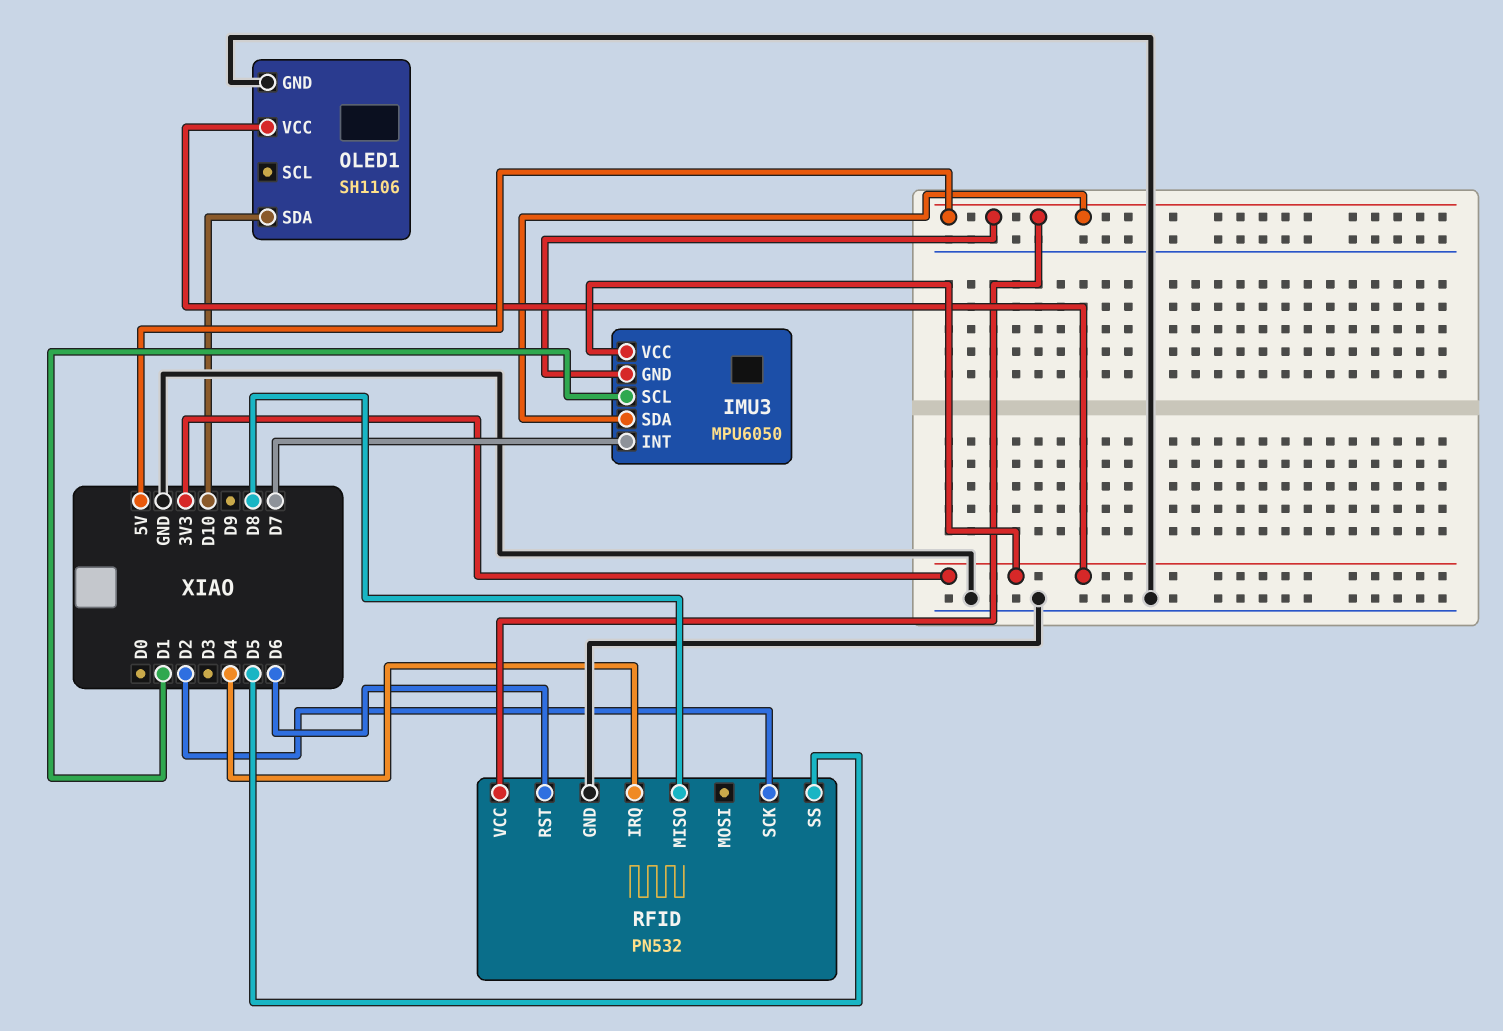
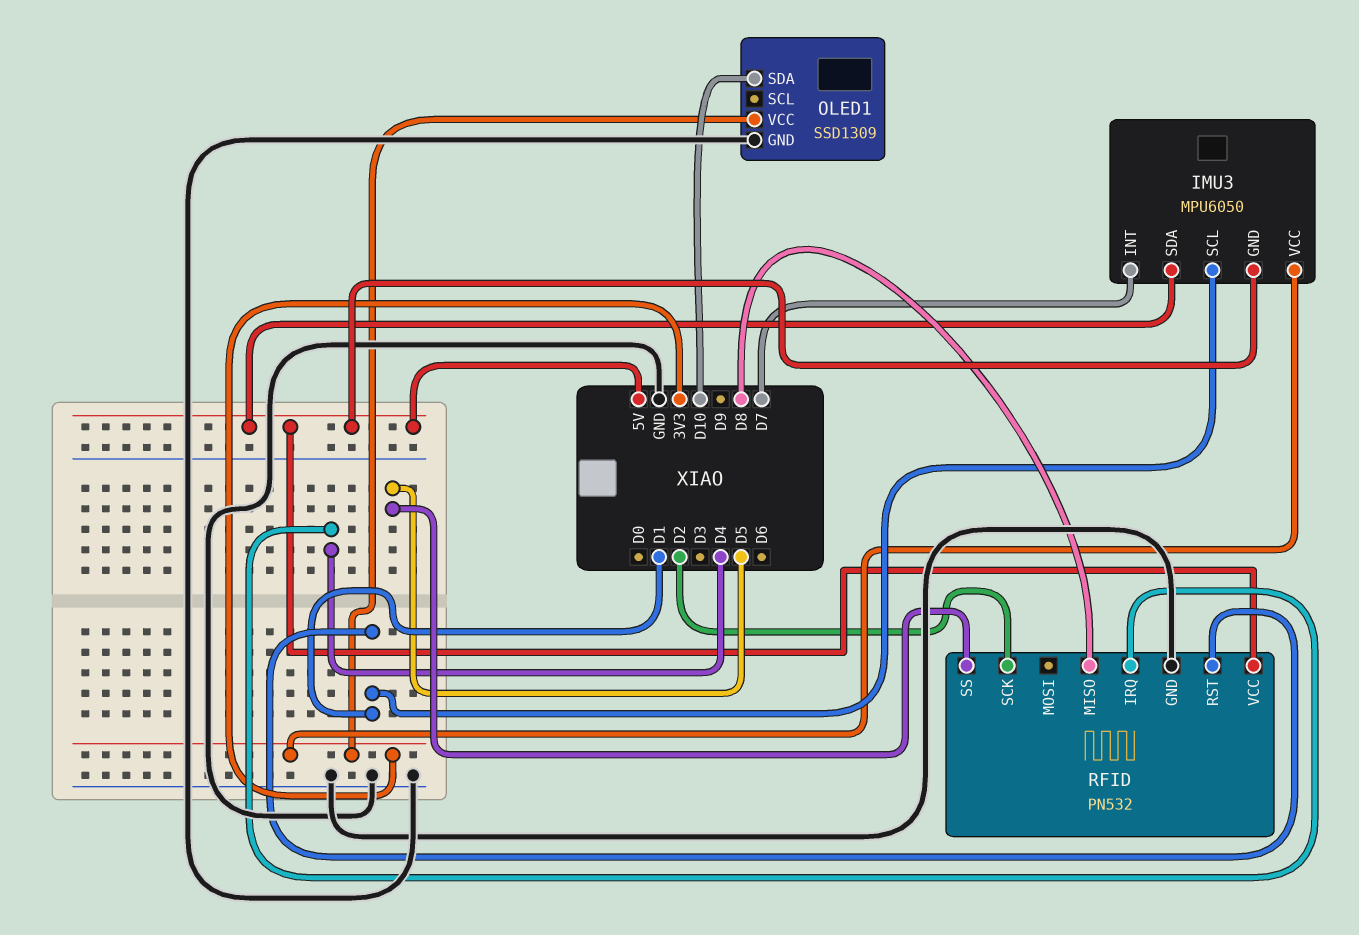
OLED1: SH1106 -> SSD1309
RFID pin RST: D6 -> D1

